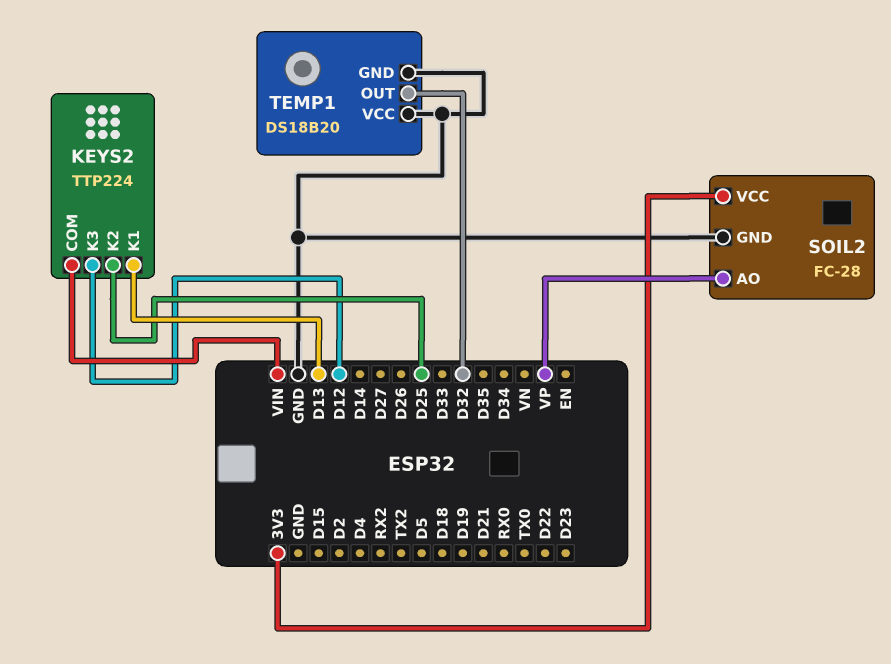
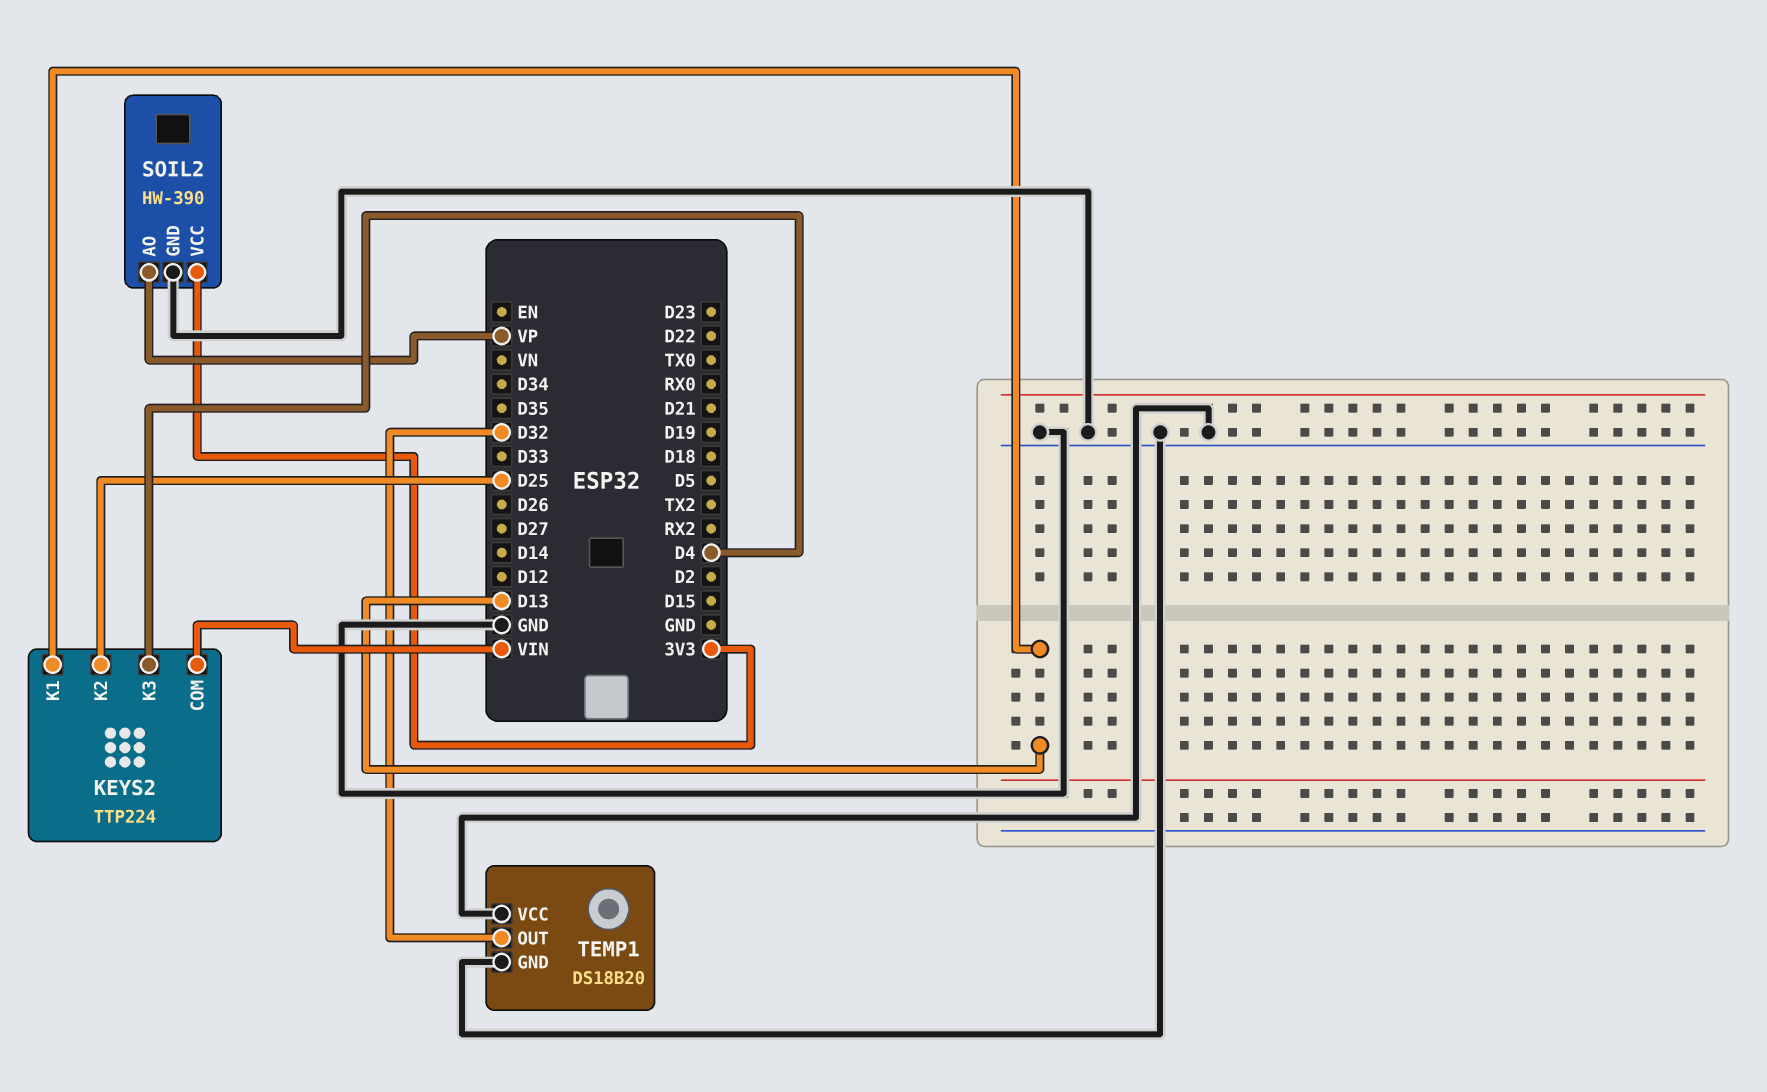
KEYS2 pin K3: D12 -> D4
SOIL2: FC-28 -> HW-390

